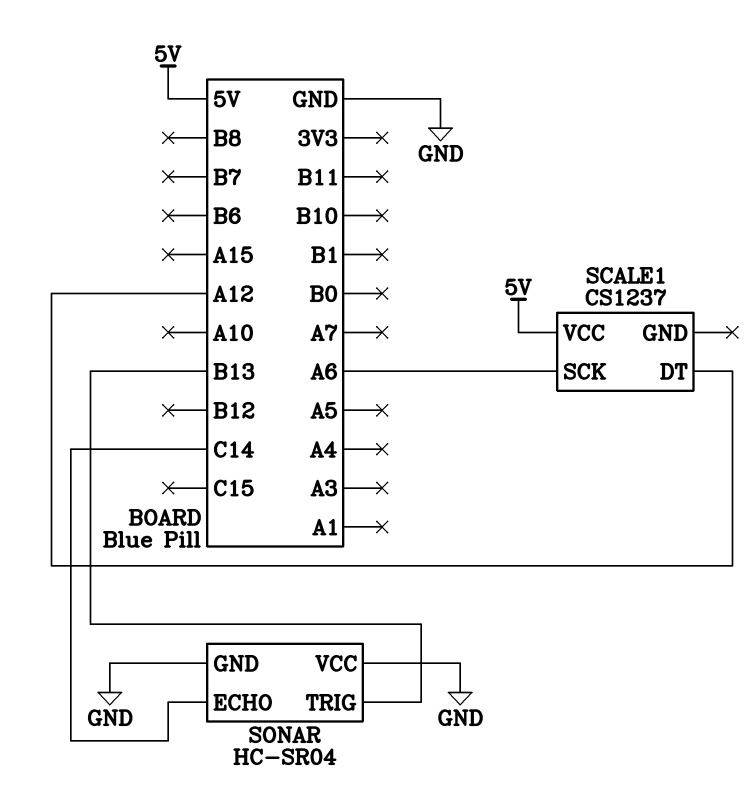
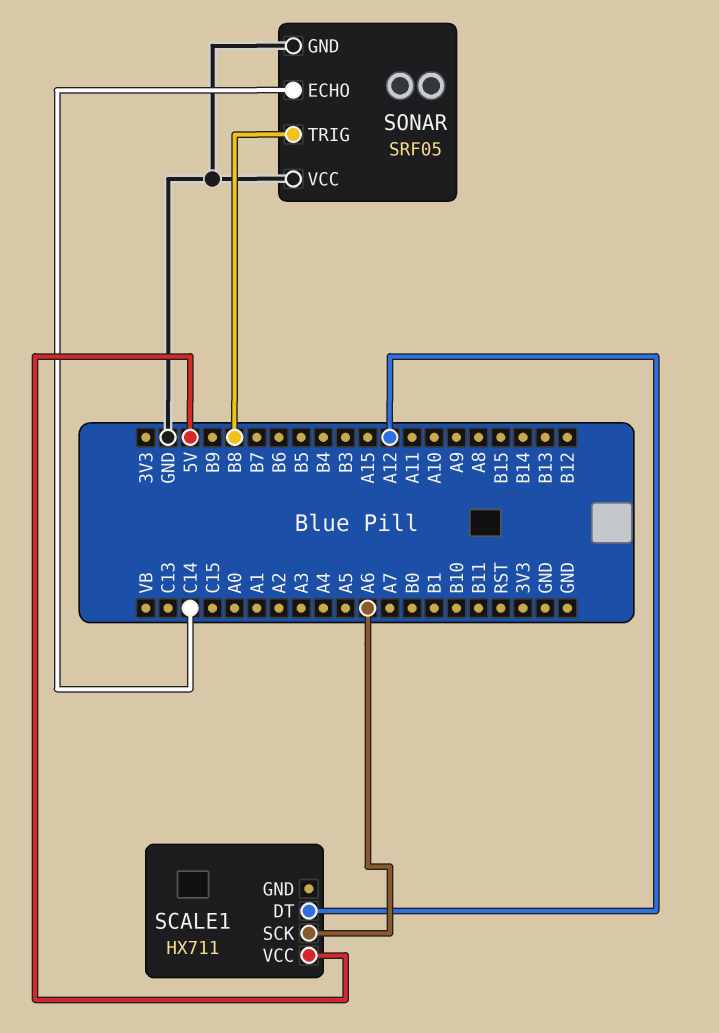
SCALE1: CS1237 -> HX711
SONAR: HC-SR04 -> SRF05
SONAR pin TRIG: B13 -> B8

